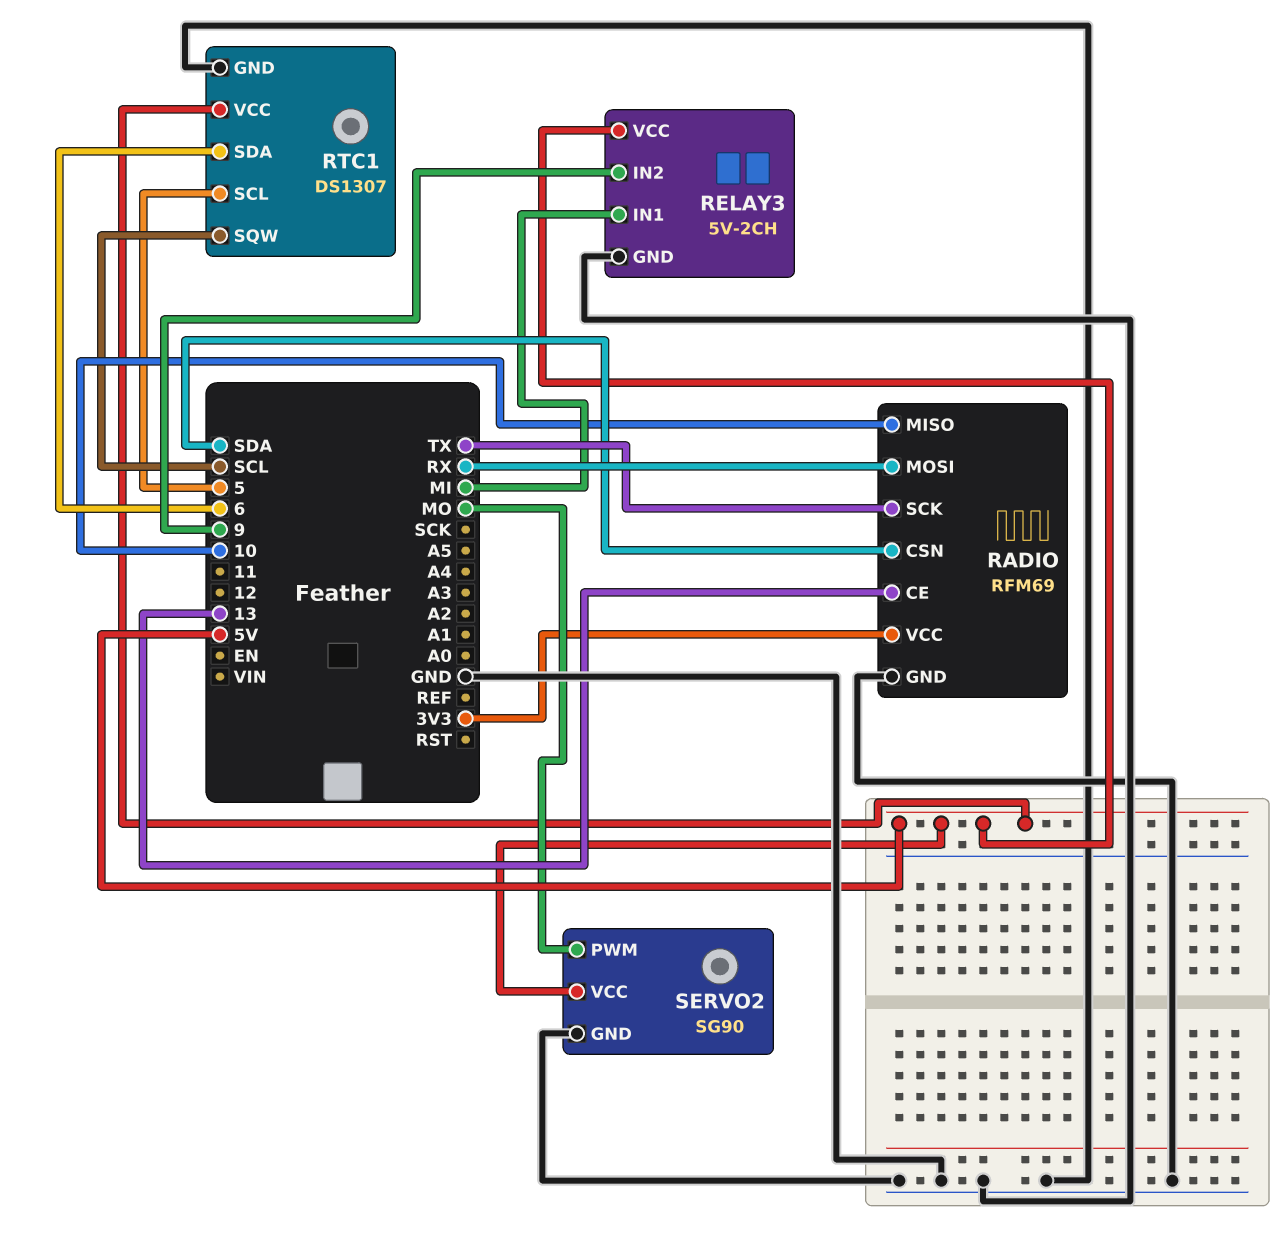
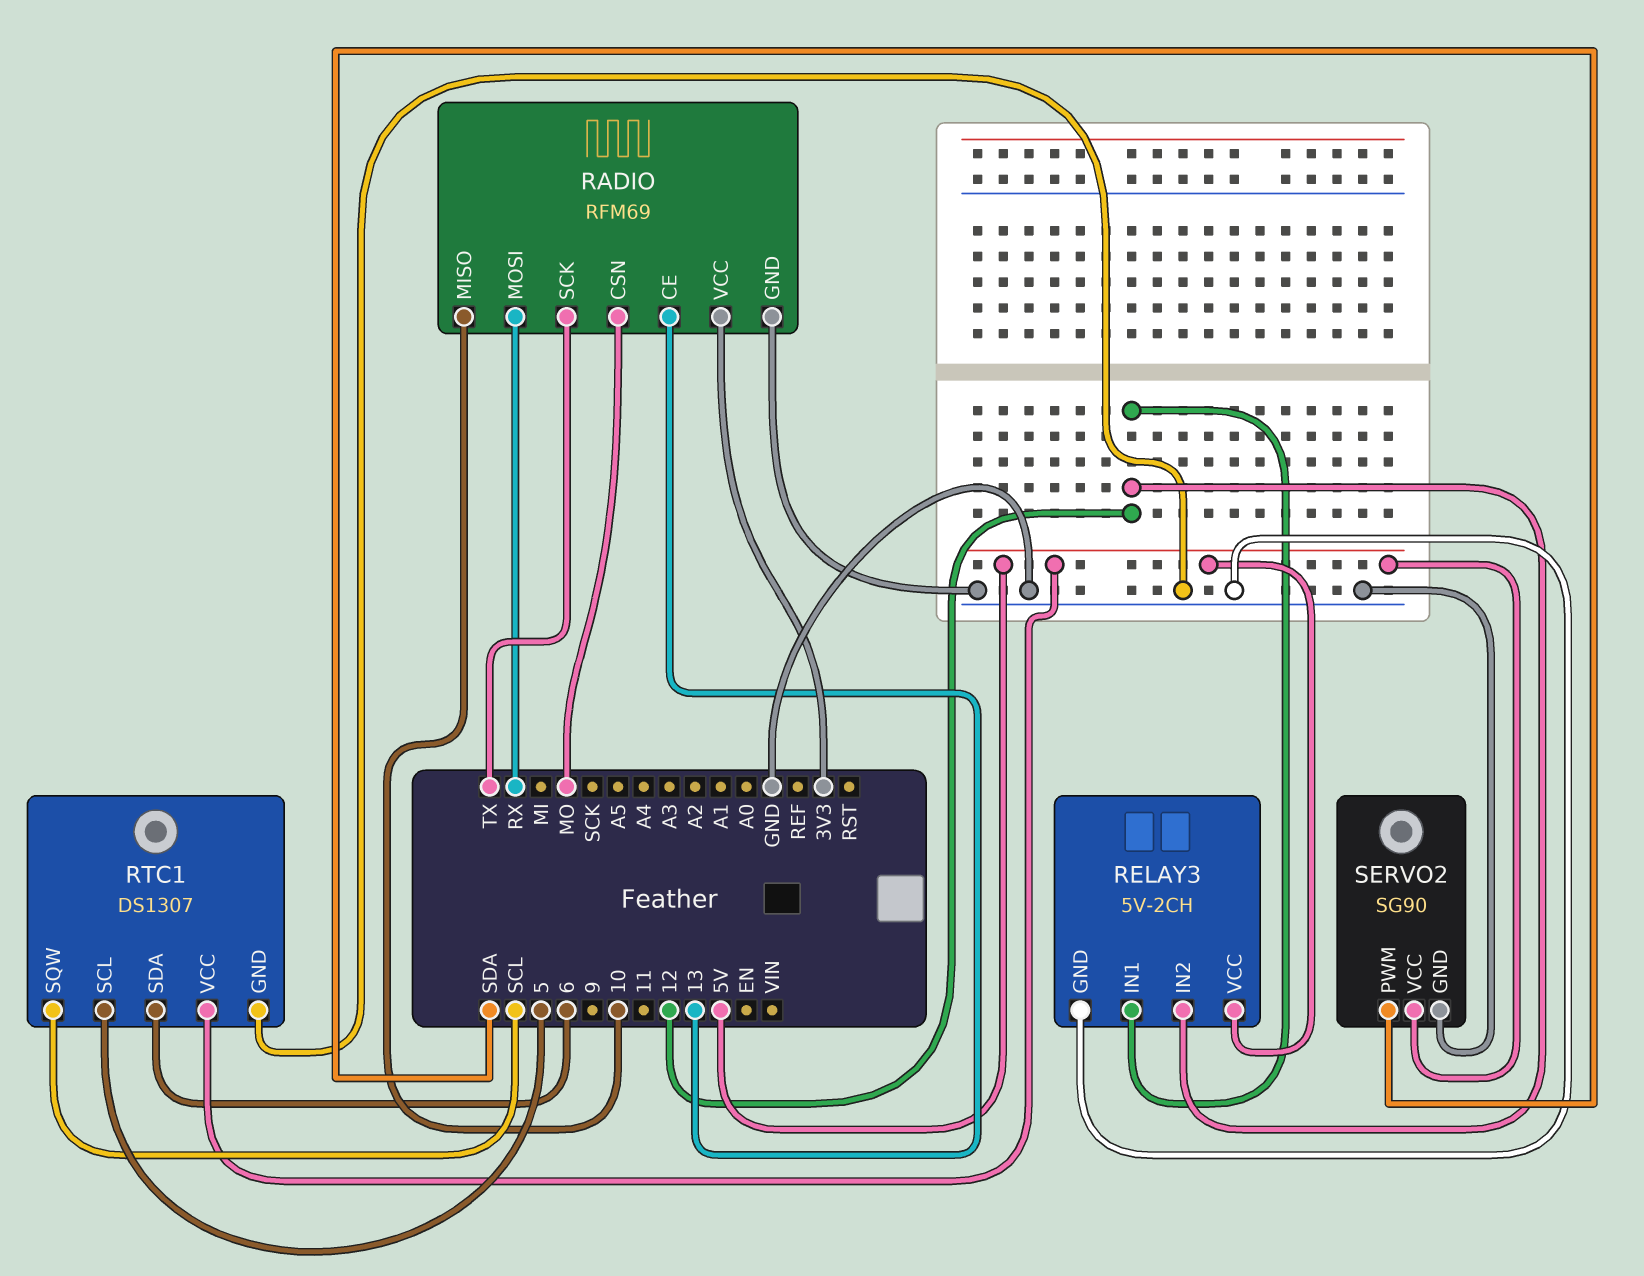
RADIO pin CSN: SDA -> MO
RELAY3 pin IN1: MI -> 12
RELAY3 pin IN2: 9 -> 12
SERVO2 pin PWM: MO -> SDA

